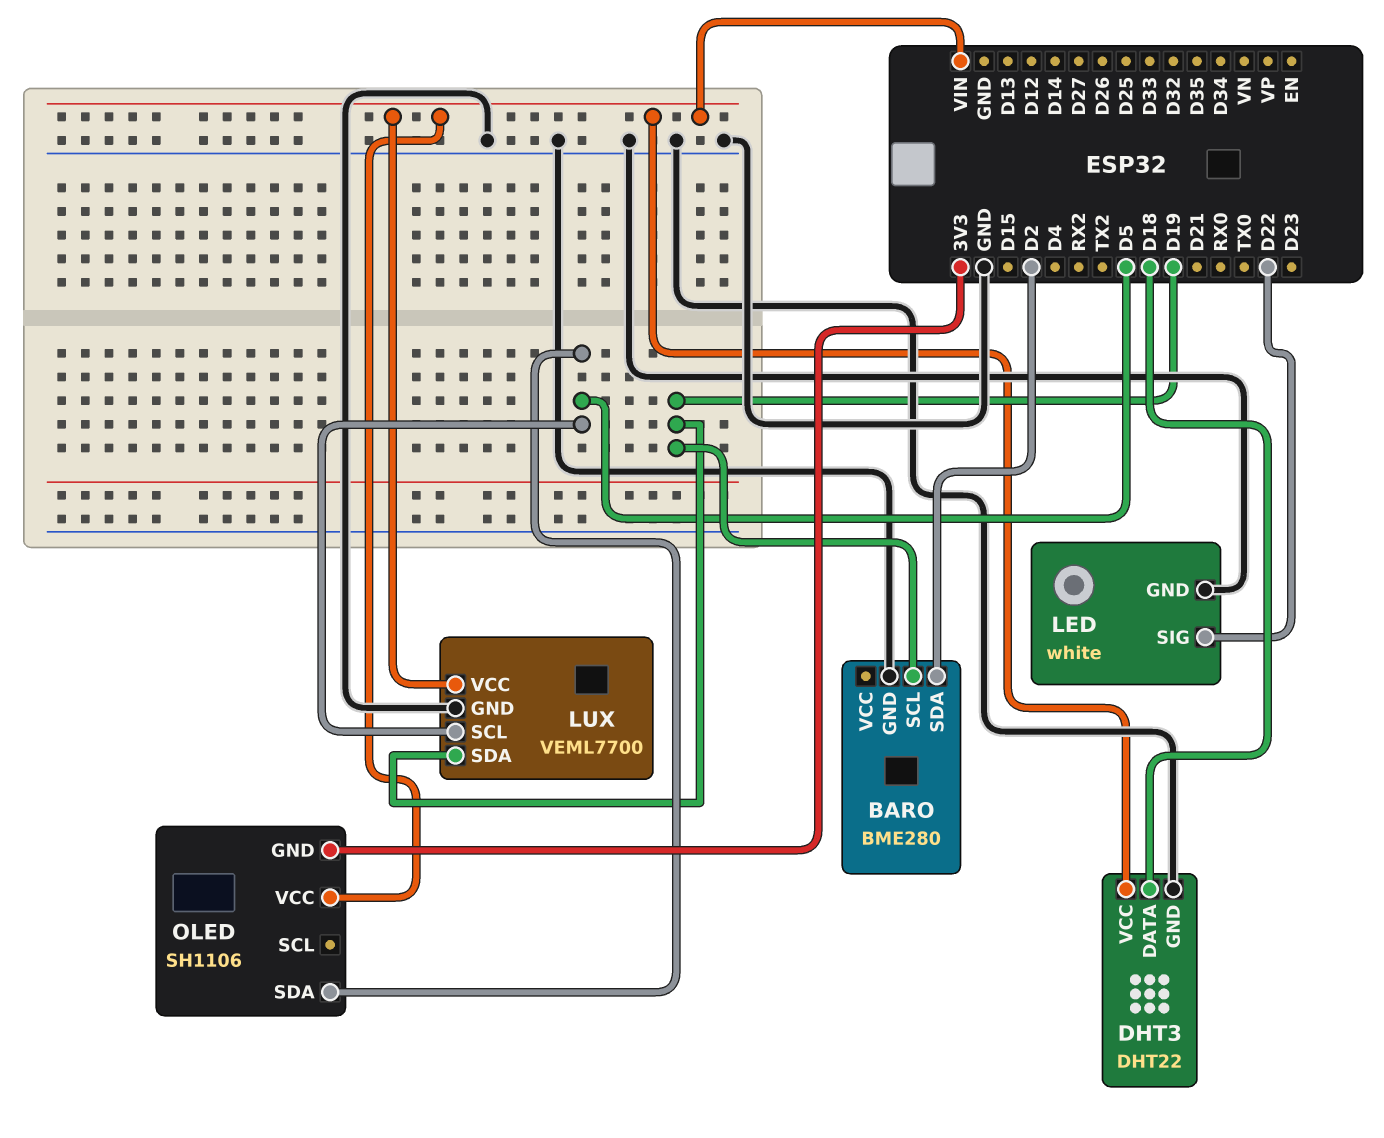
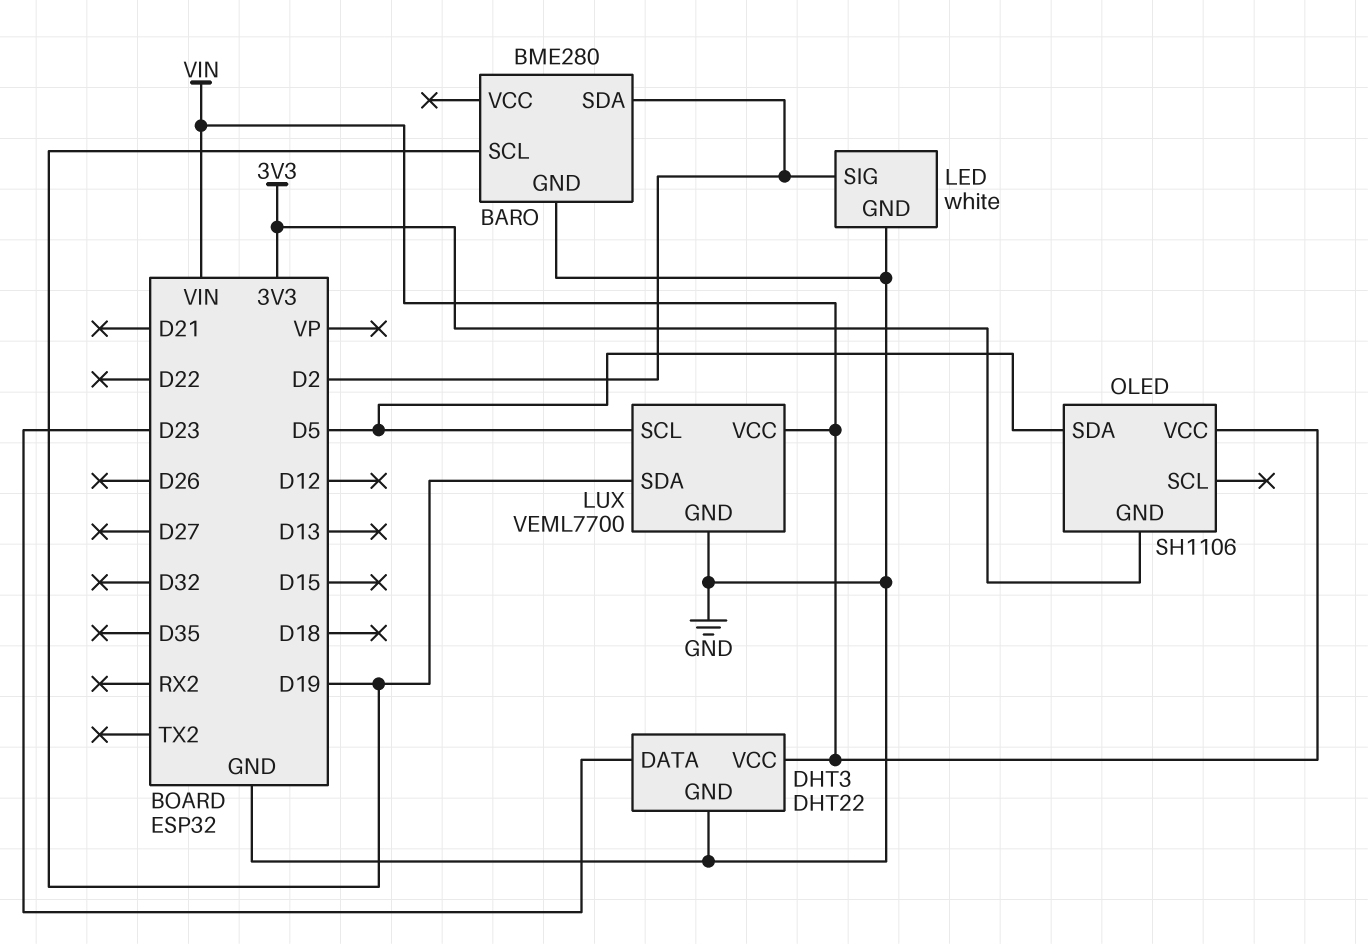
DHT3 pin DATA: D18 -> D23
LED pin SIG: D22 -> D2

